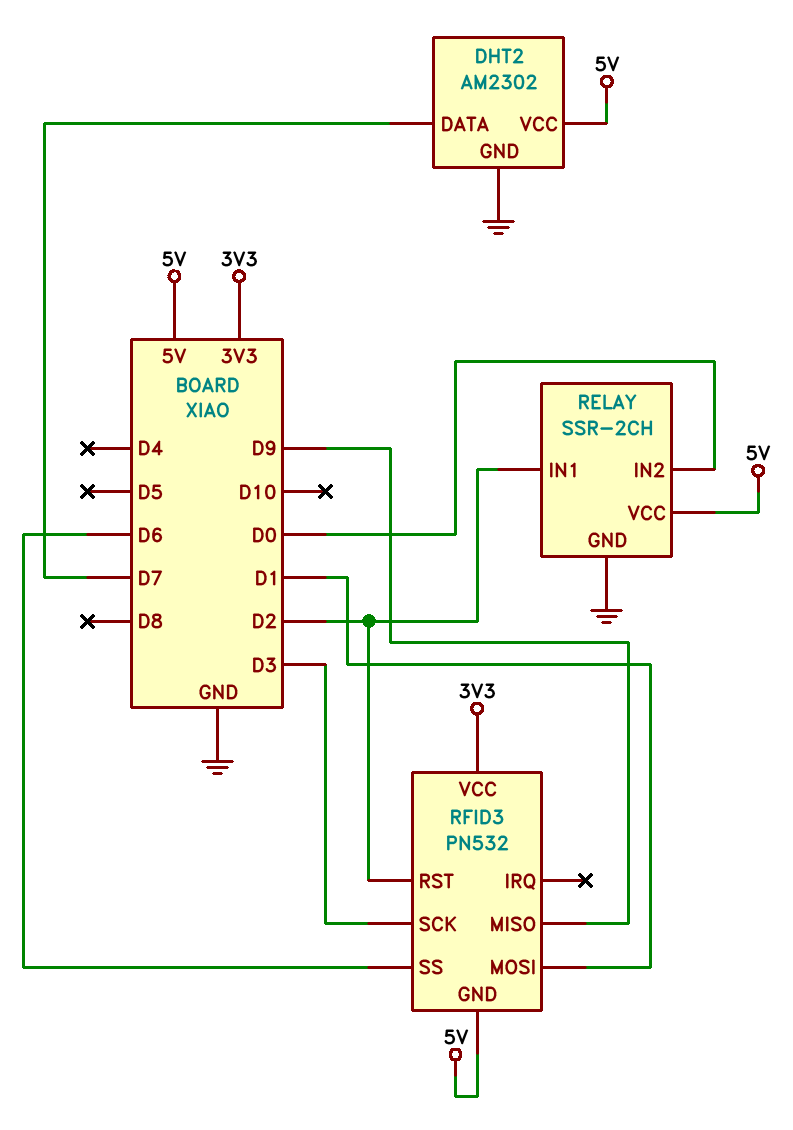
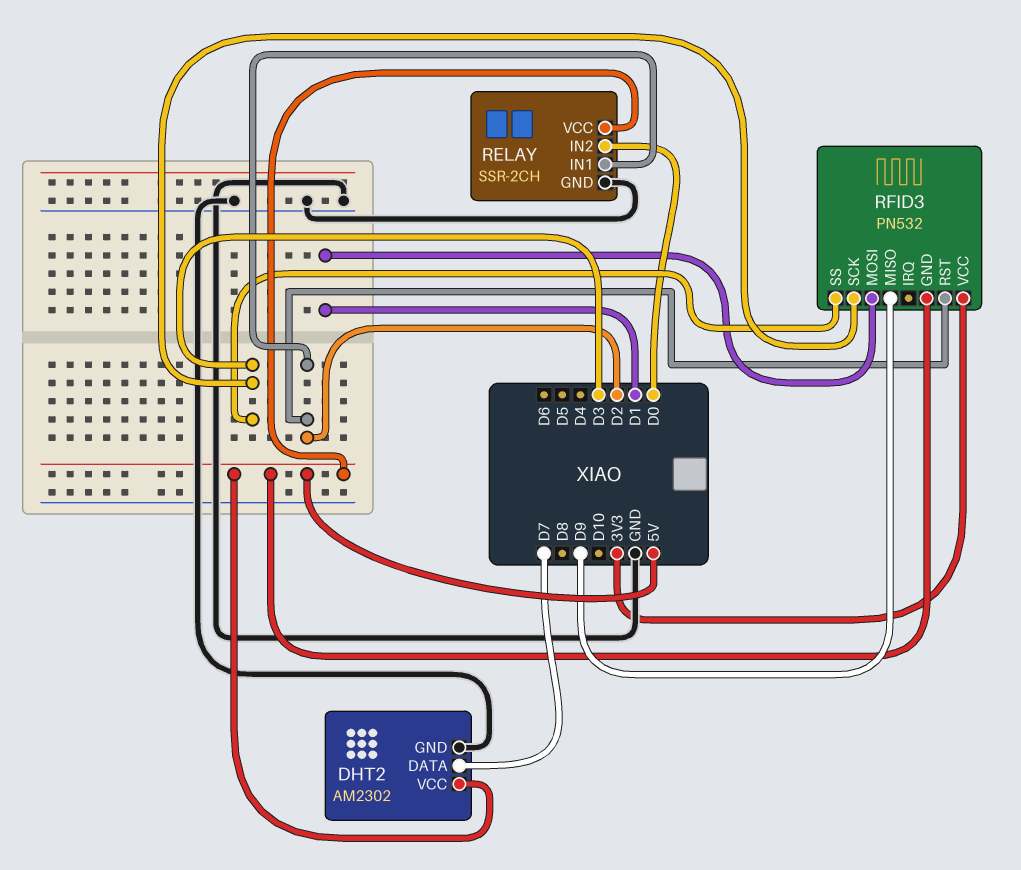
RFID3 pin SS: D6 -> D3

